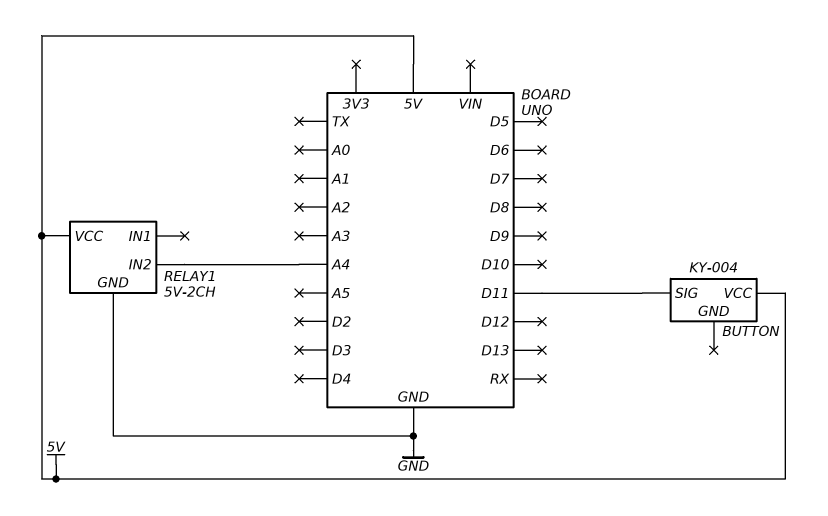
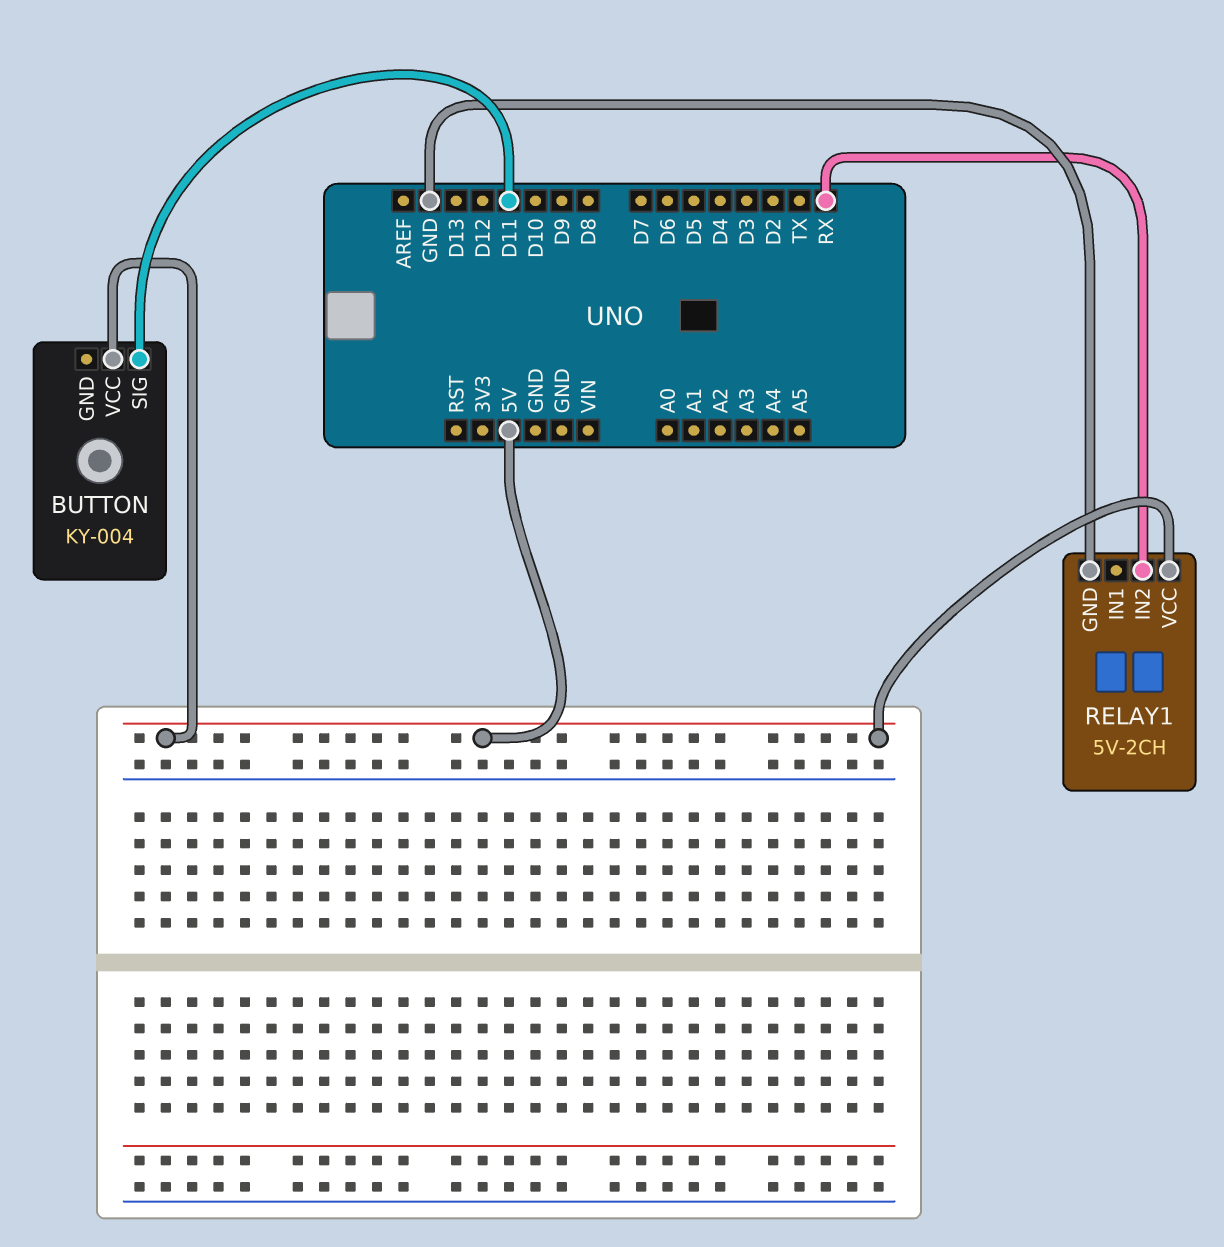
RELAY1 pin IN2: A4 -> RX

